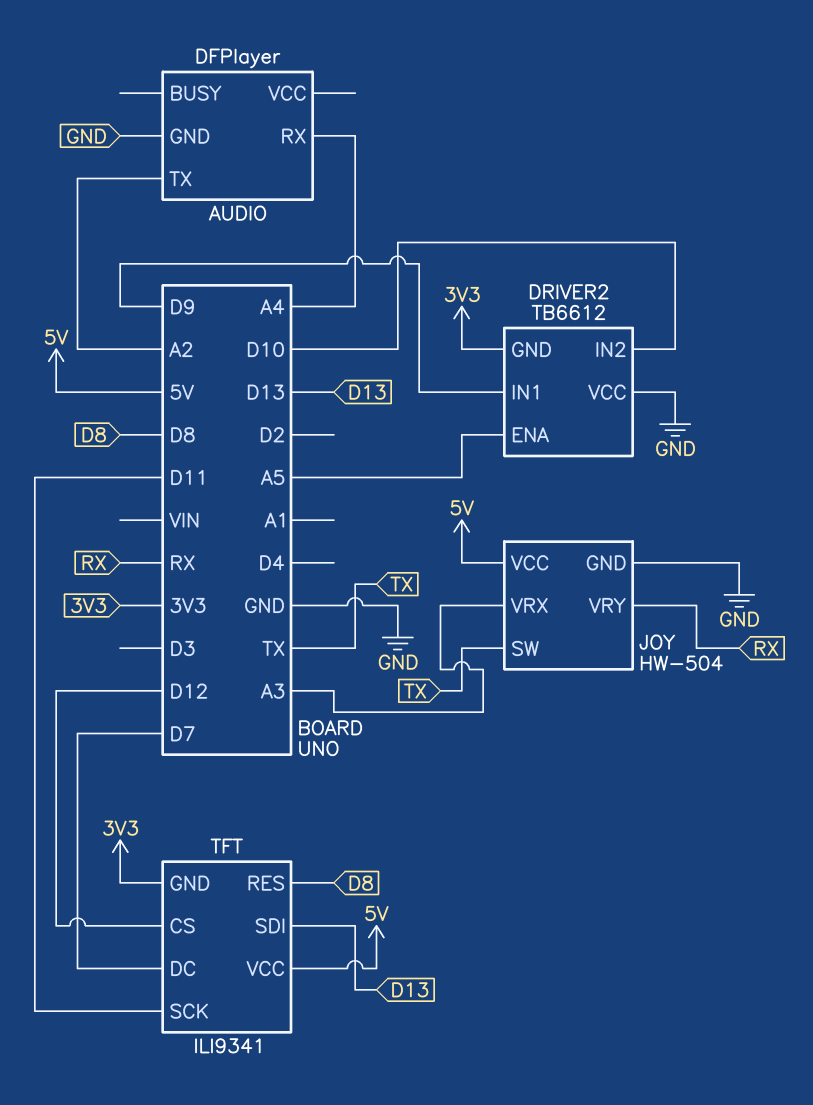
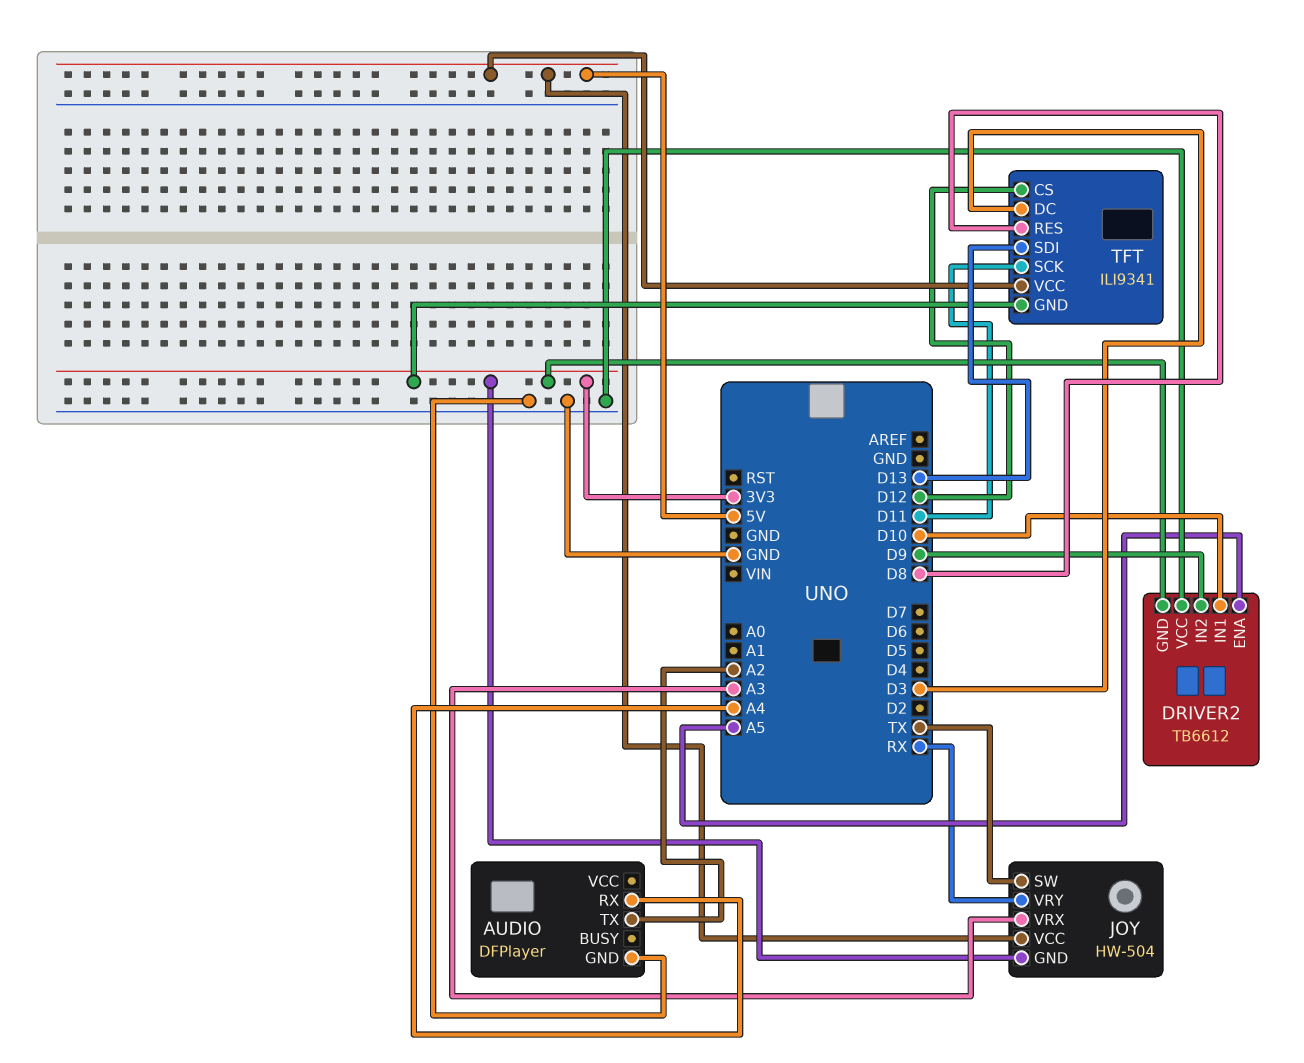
DRIVER2 pin IN1: D9 -> D10
DRIVER2 pin IN2: D10 -> D9
JOY pin GND: GND -> 3V3
TFT pin DC: D7 -> D3

